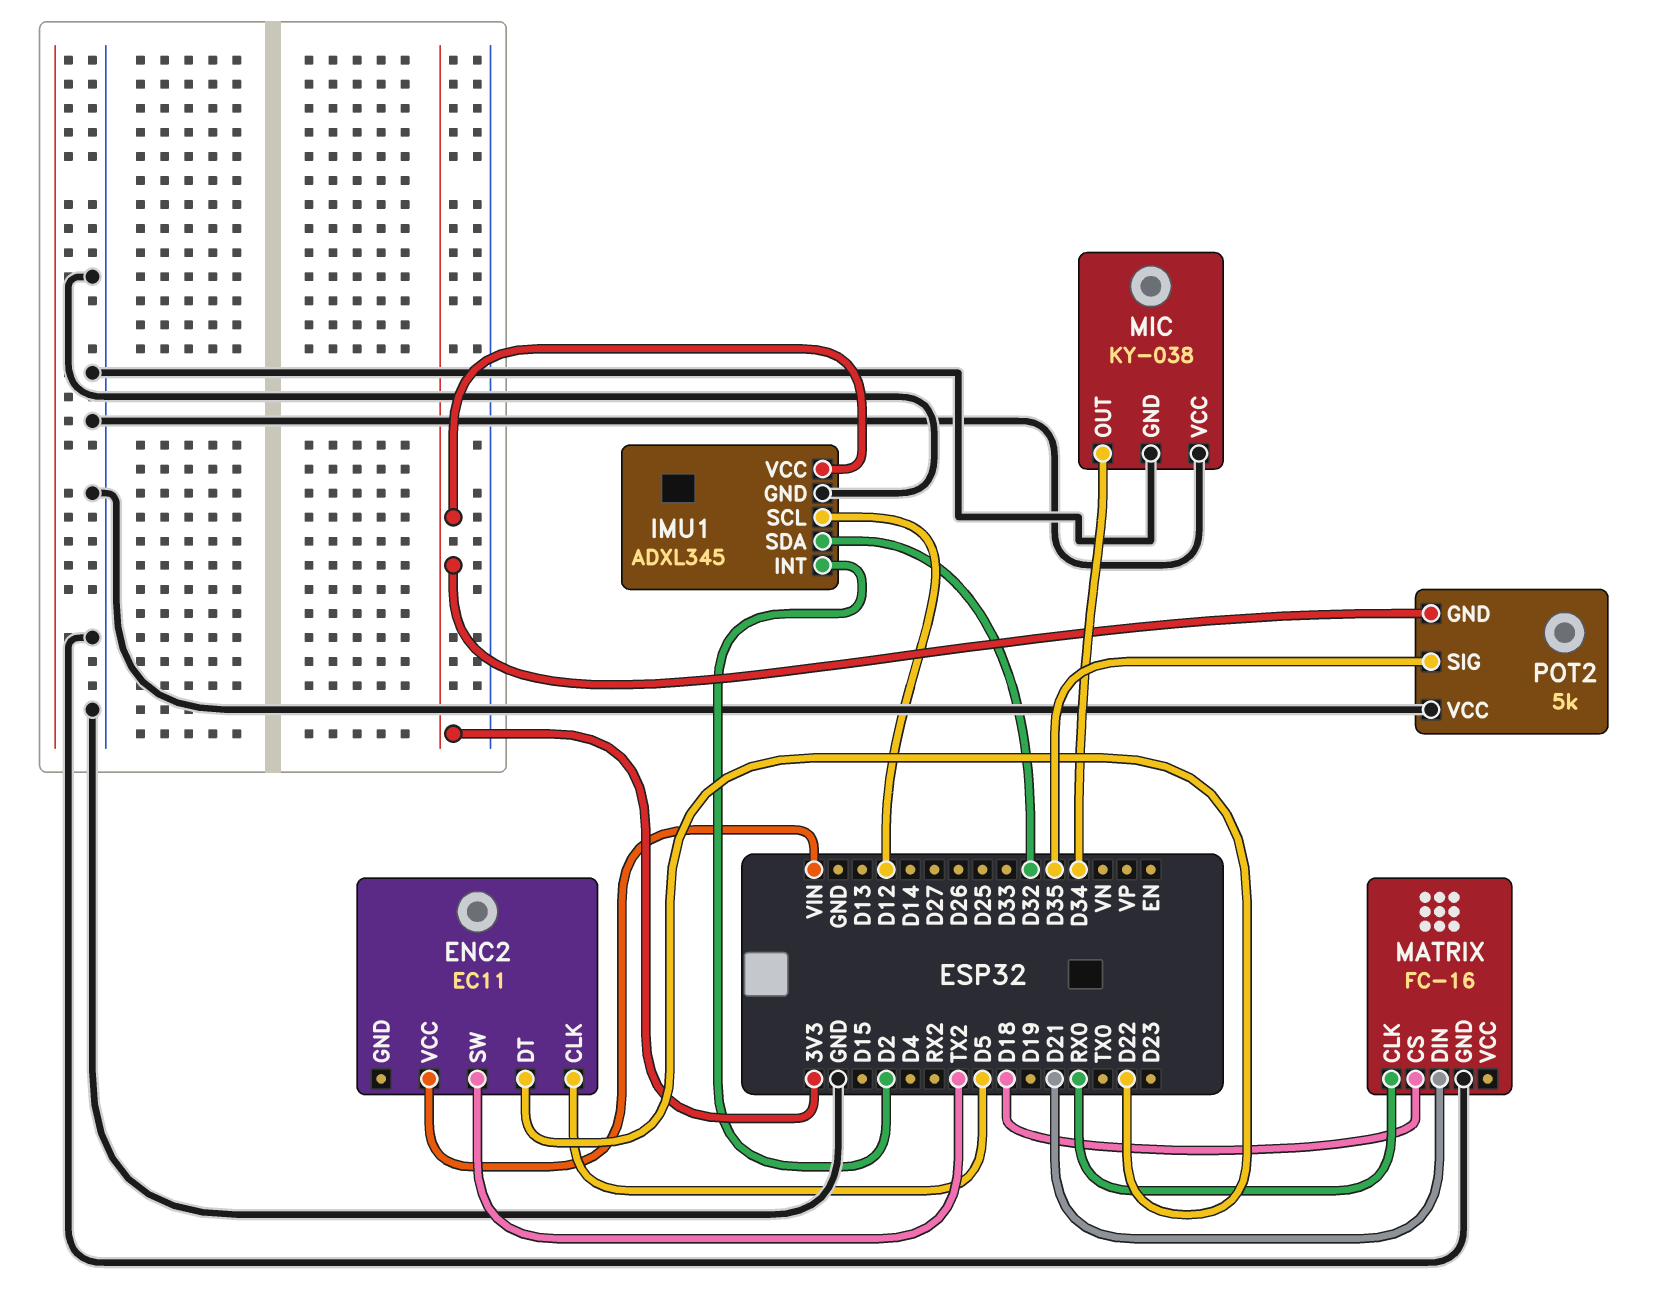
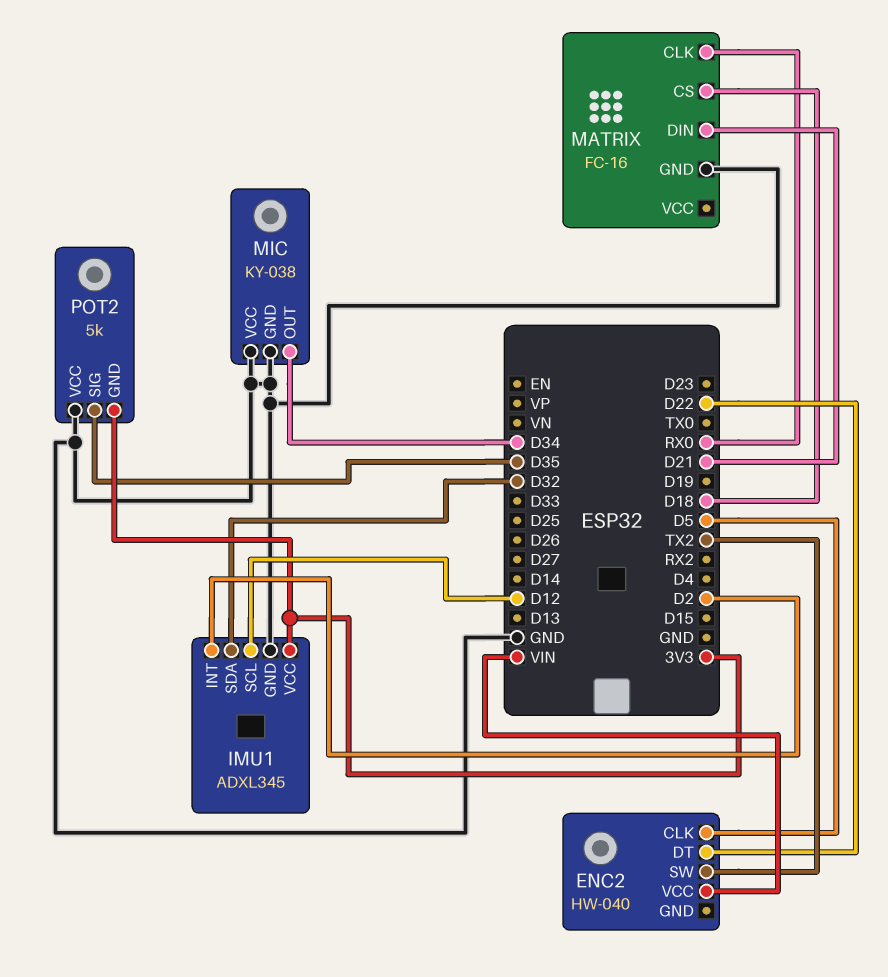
ENC2: EC11 -> HW-040

